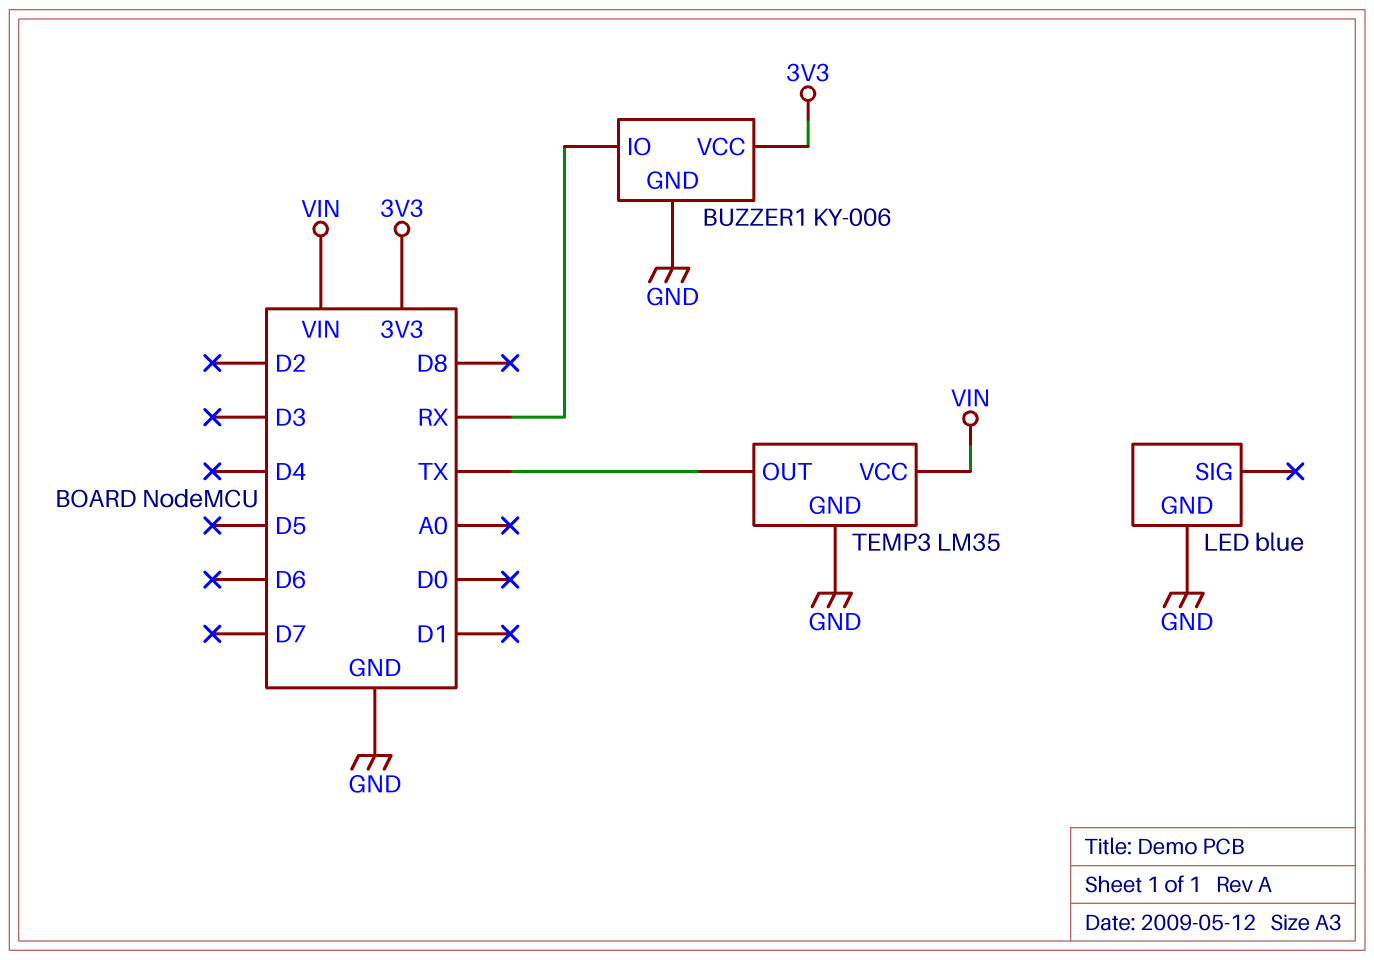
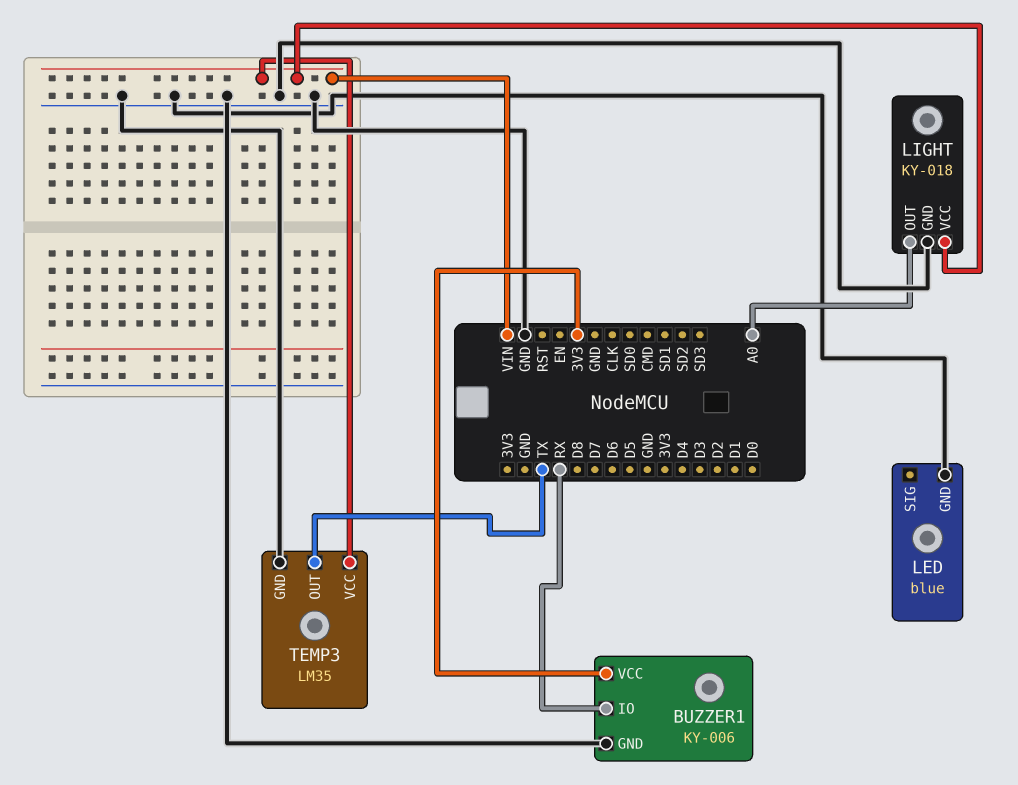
LIGHT: none -> KY-018
LIGHT pin GND: none -> GND
LIGHT pin OUT: none -> A0
LIGHT pin VCC: none -> VIN

